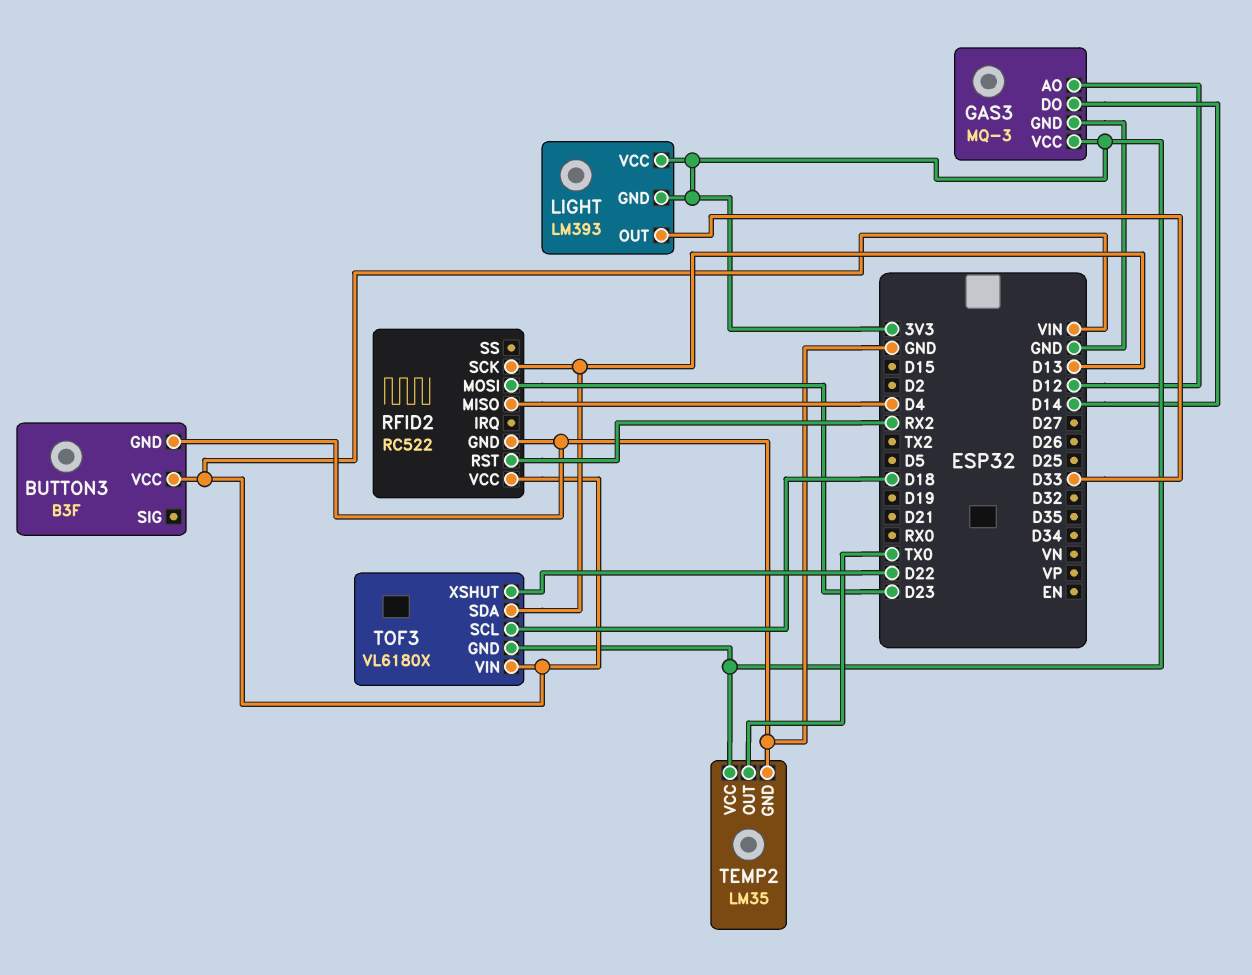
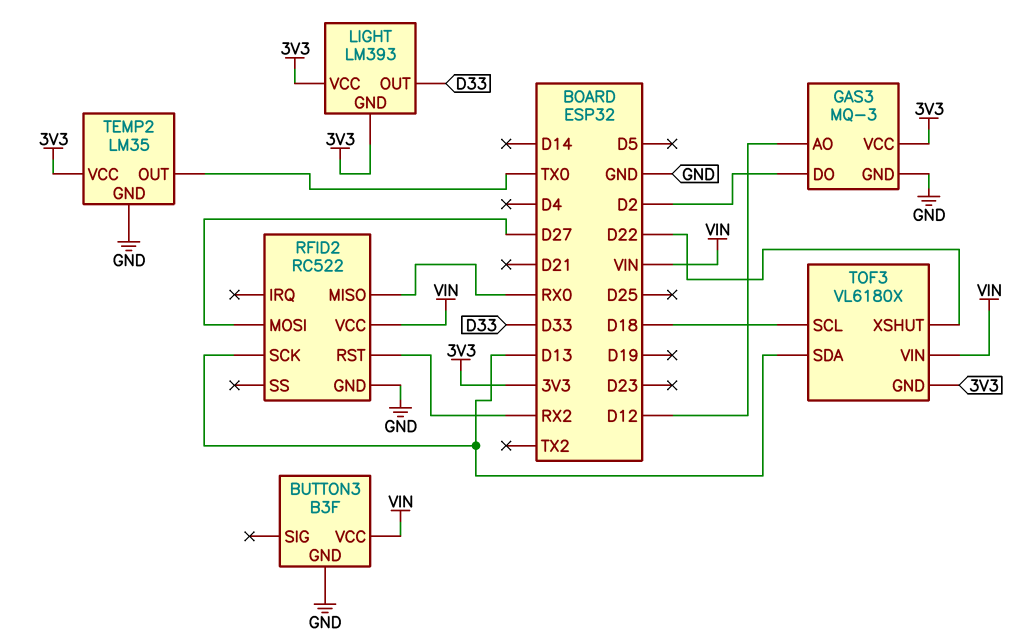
GAS3 pin DO: D14 -> D2
RFID2 pin MISO: D4 -> RX0
RFID2 pin MOSI: D23 -> D27

